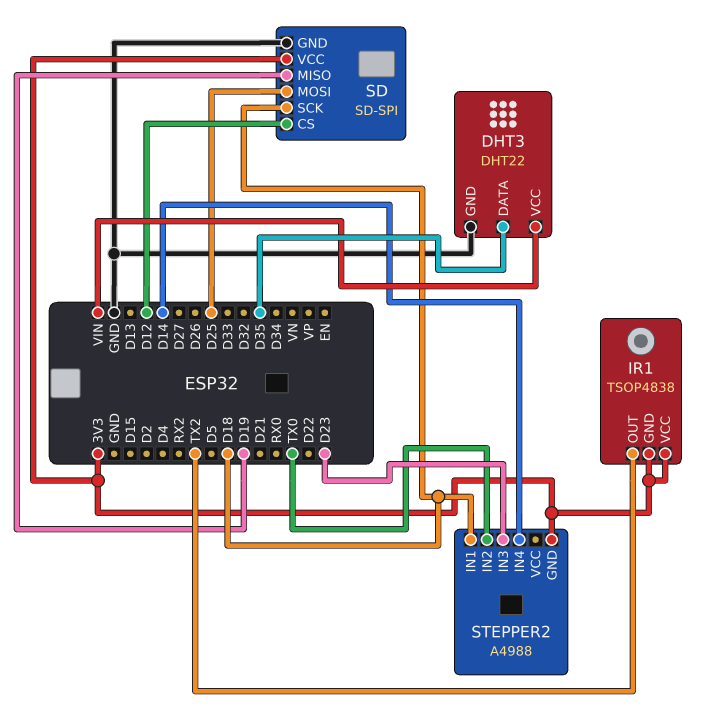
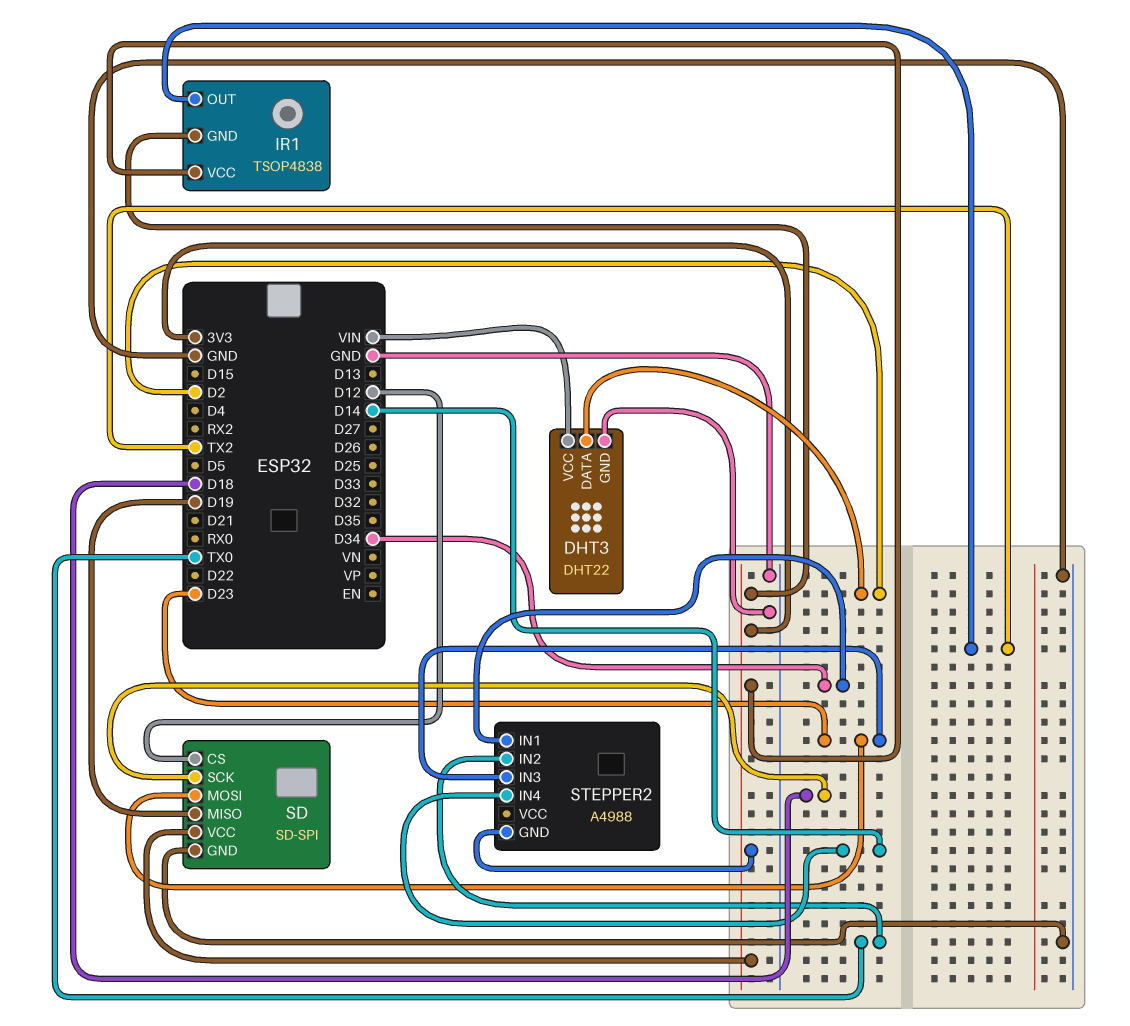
DHT3 pin DATA: D35 -> D2
SD pin MOSI: D25 -> D23
STEPPER2 pin IN1: D18 -> D34

